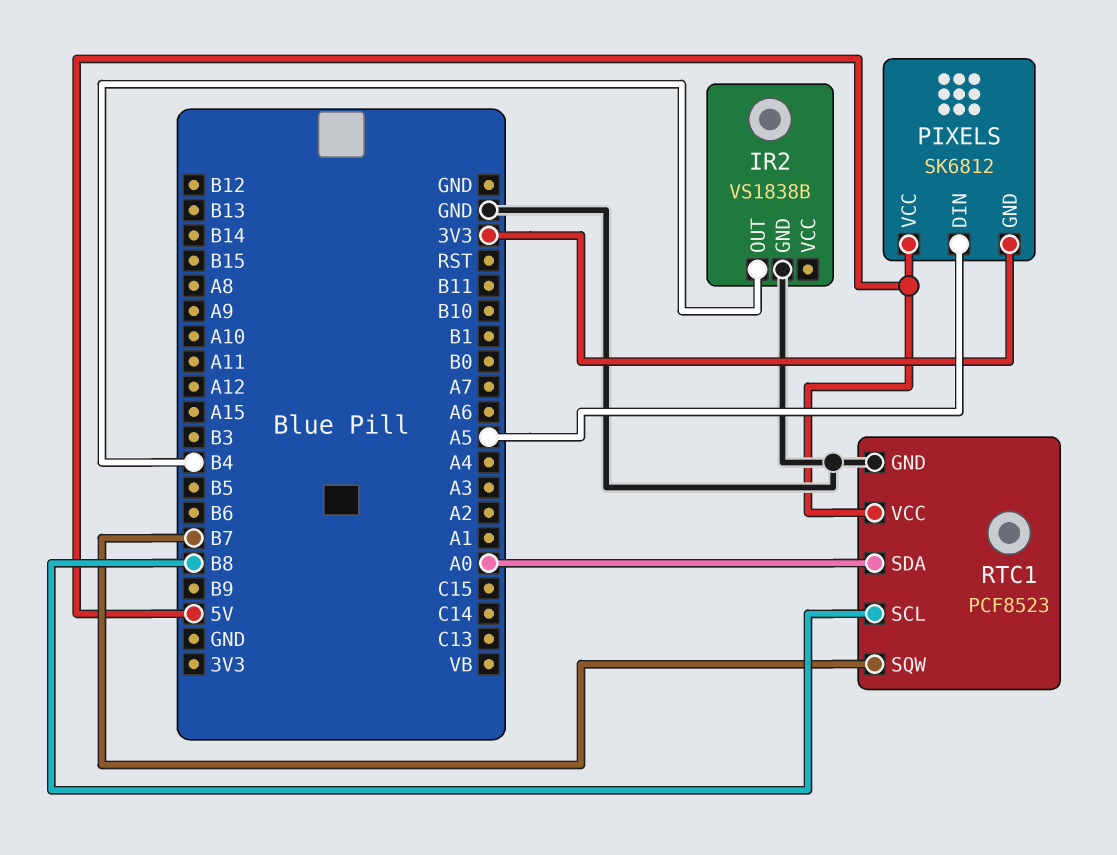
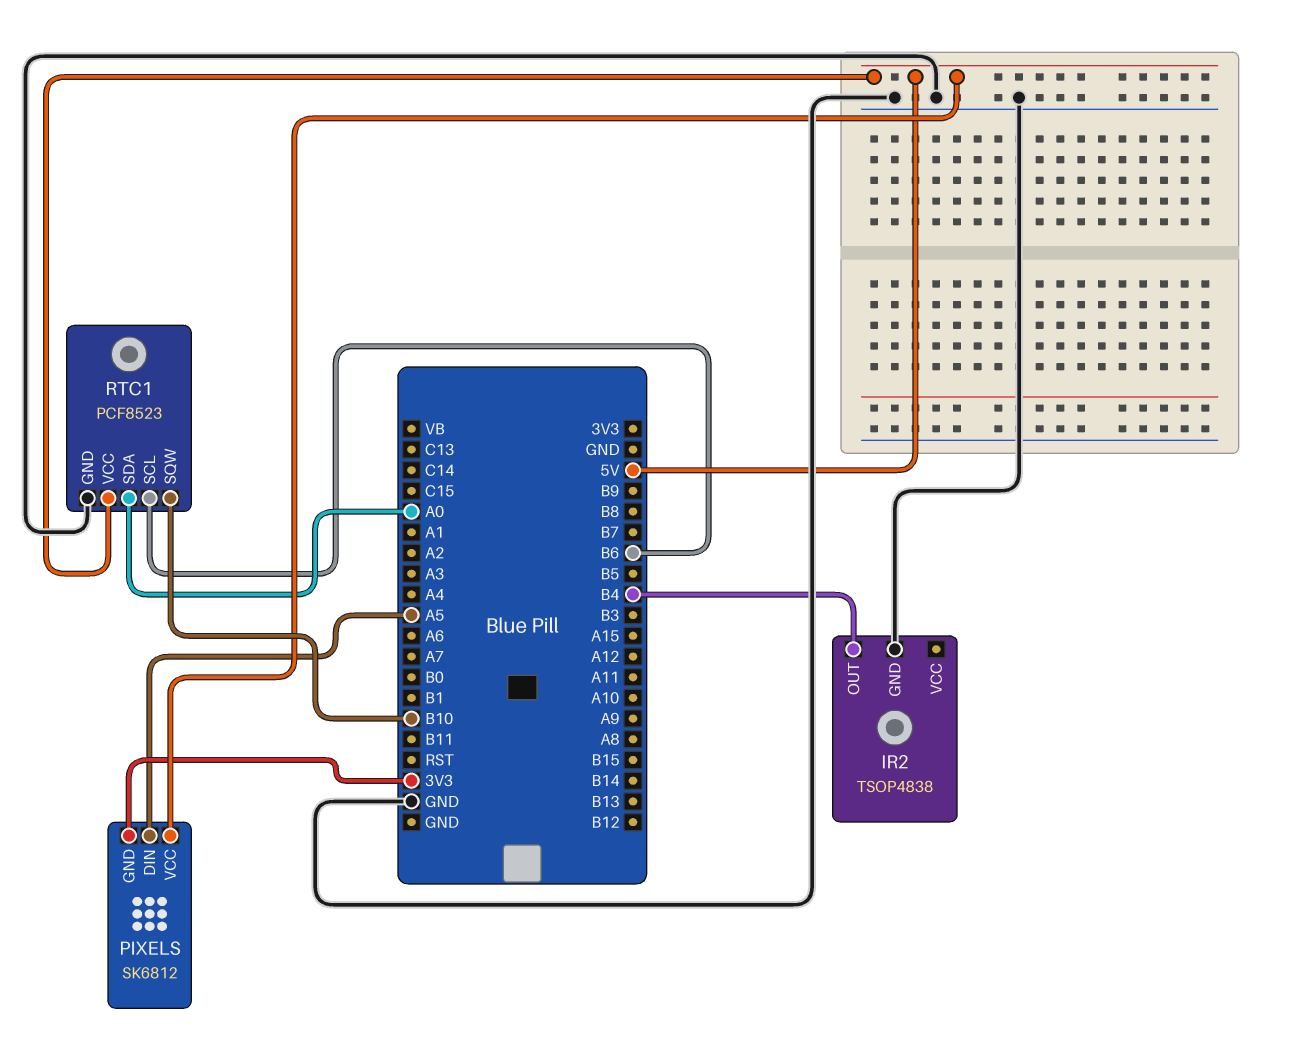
IR2: VS1838B -> TSOP4838
RTC1 pin SCL: B8 -> B6
RTC1 pin SQW: B7 -> B10

